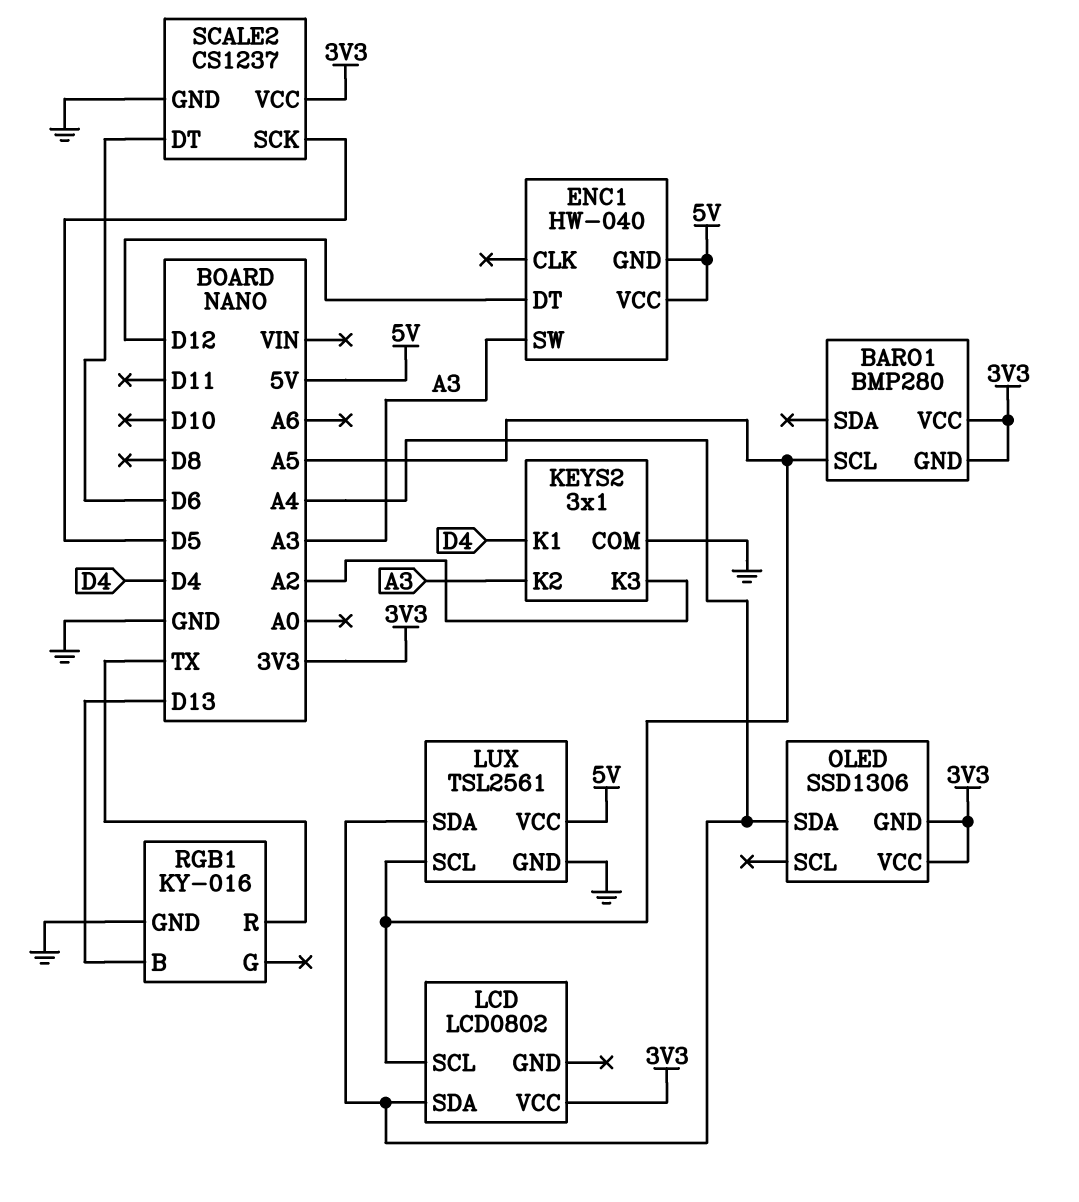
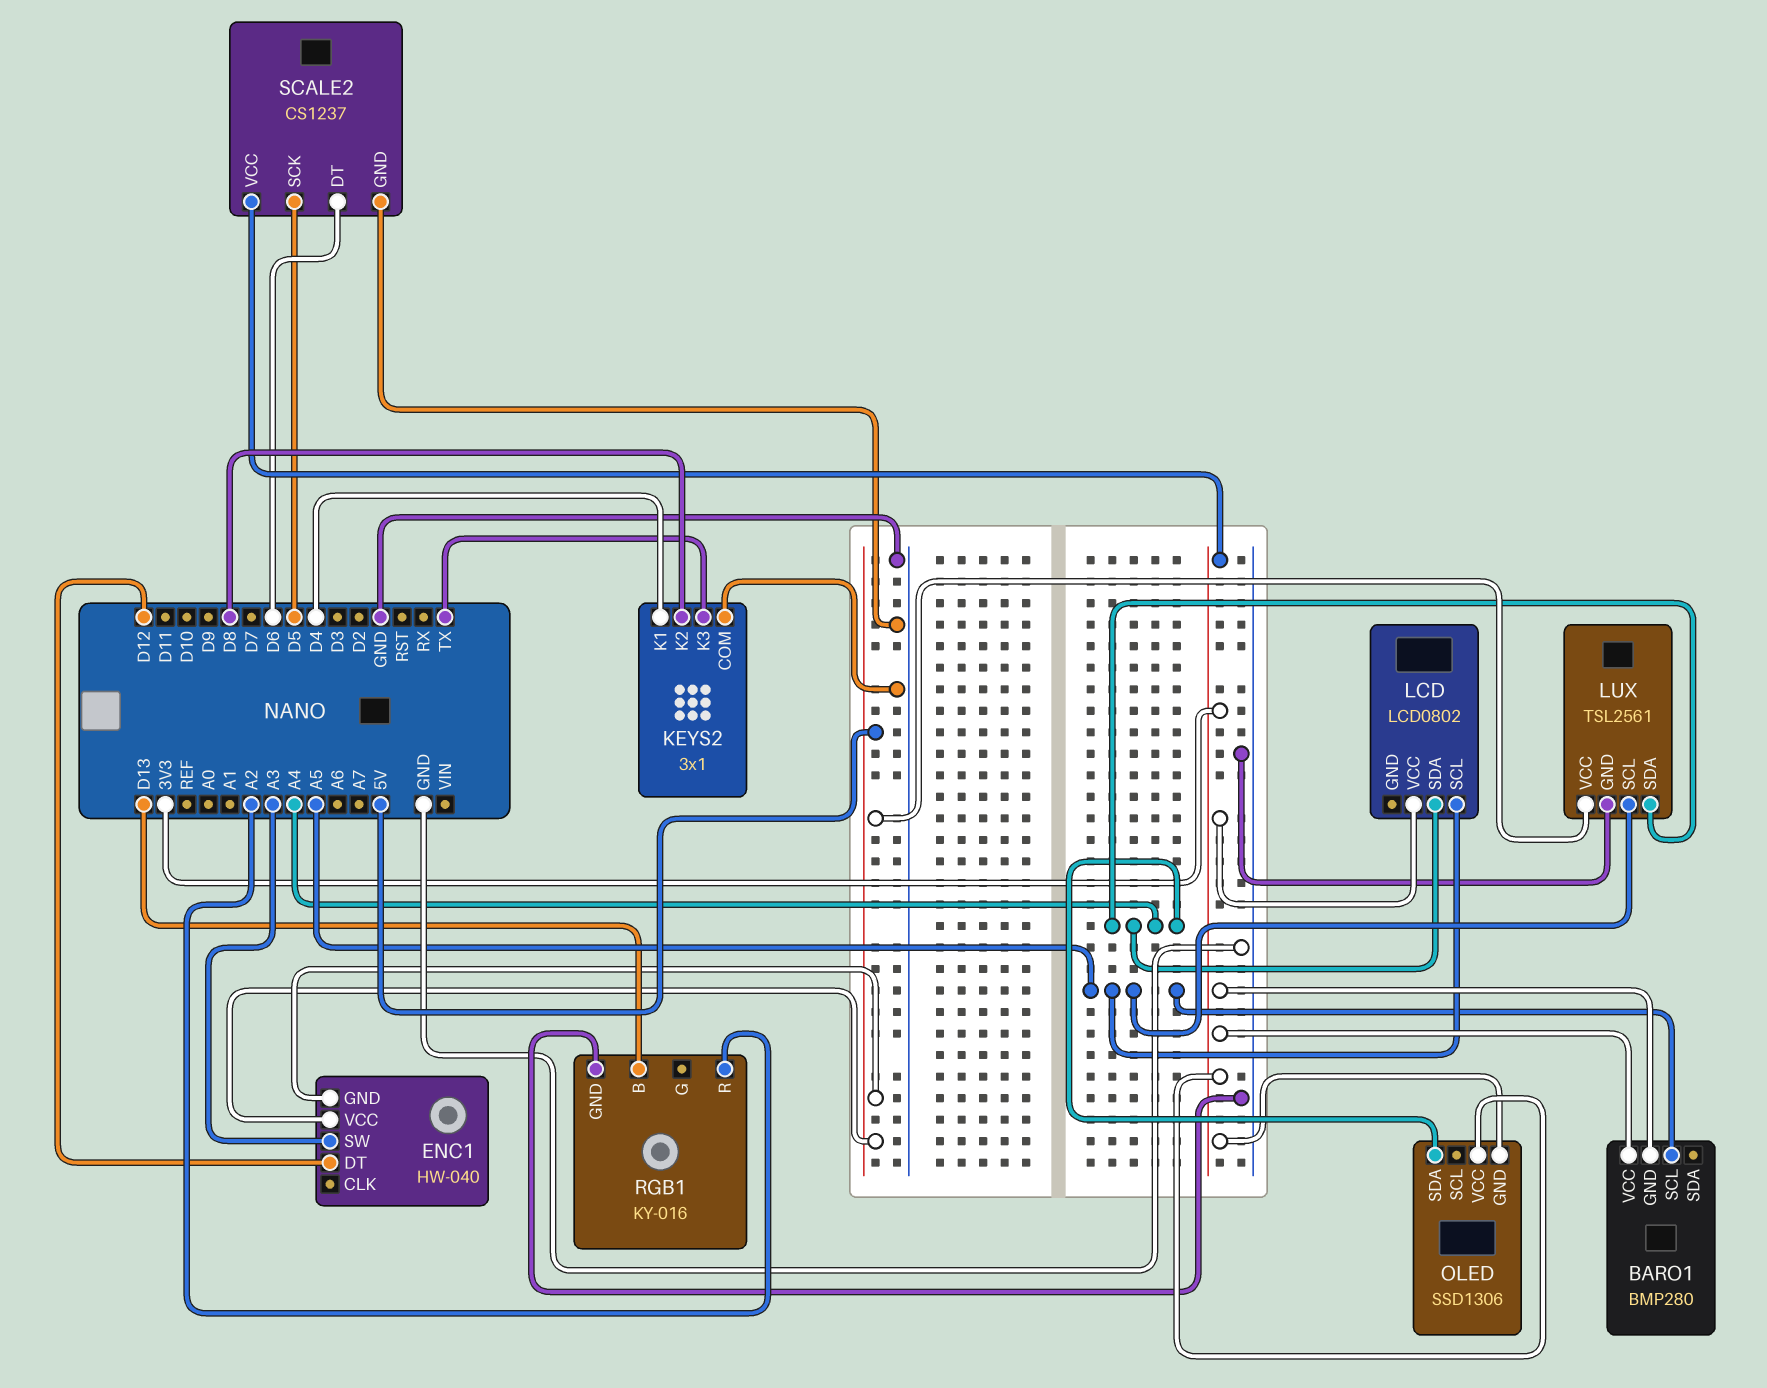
KEYS2 pin K2: A3 -> D8
KEYS2 pin K3: A2 -> TX
RGB1 pin R: TX -> A2

